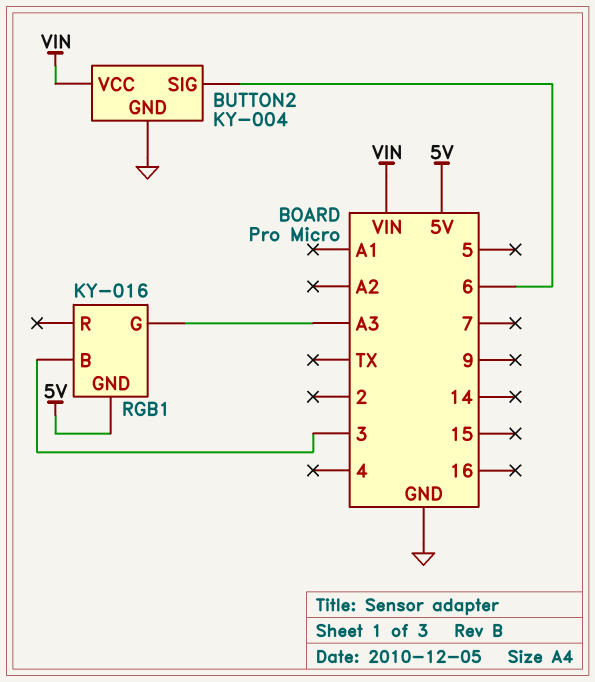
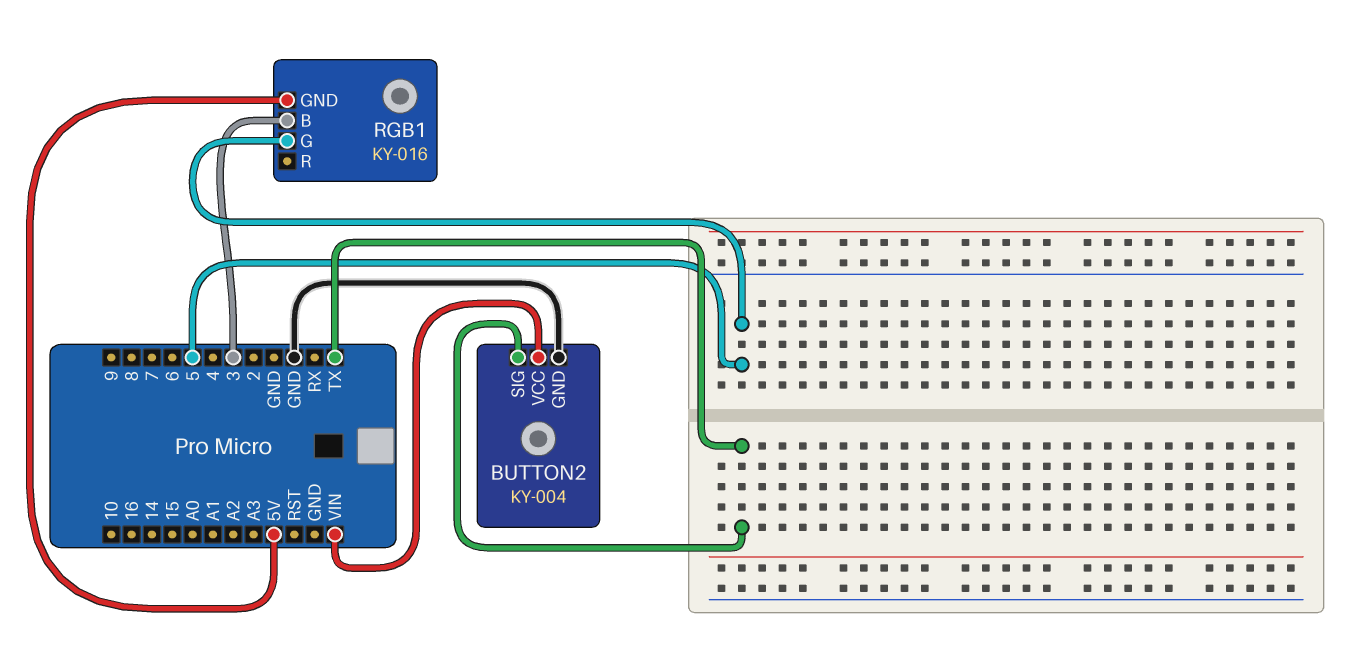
BUTTON2 pin SIG: 6 -> TX
RGB1 pin G: A3 -> 5

